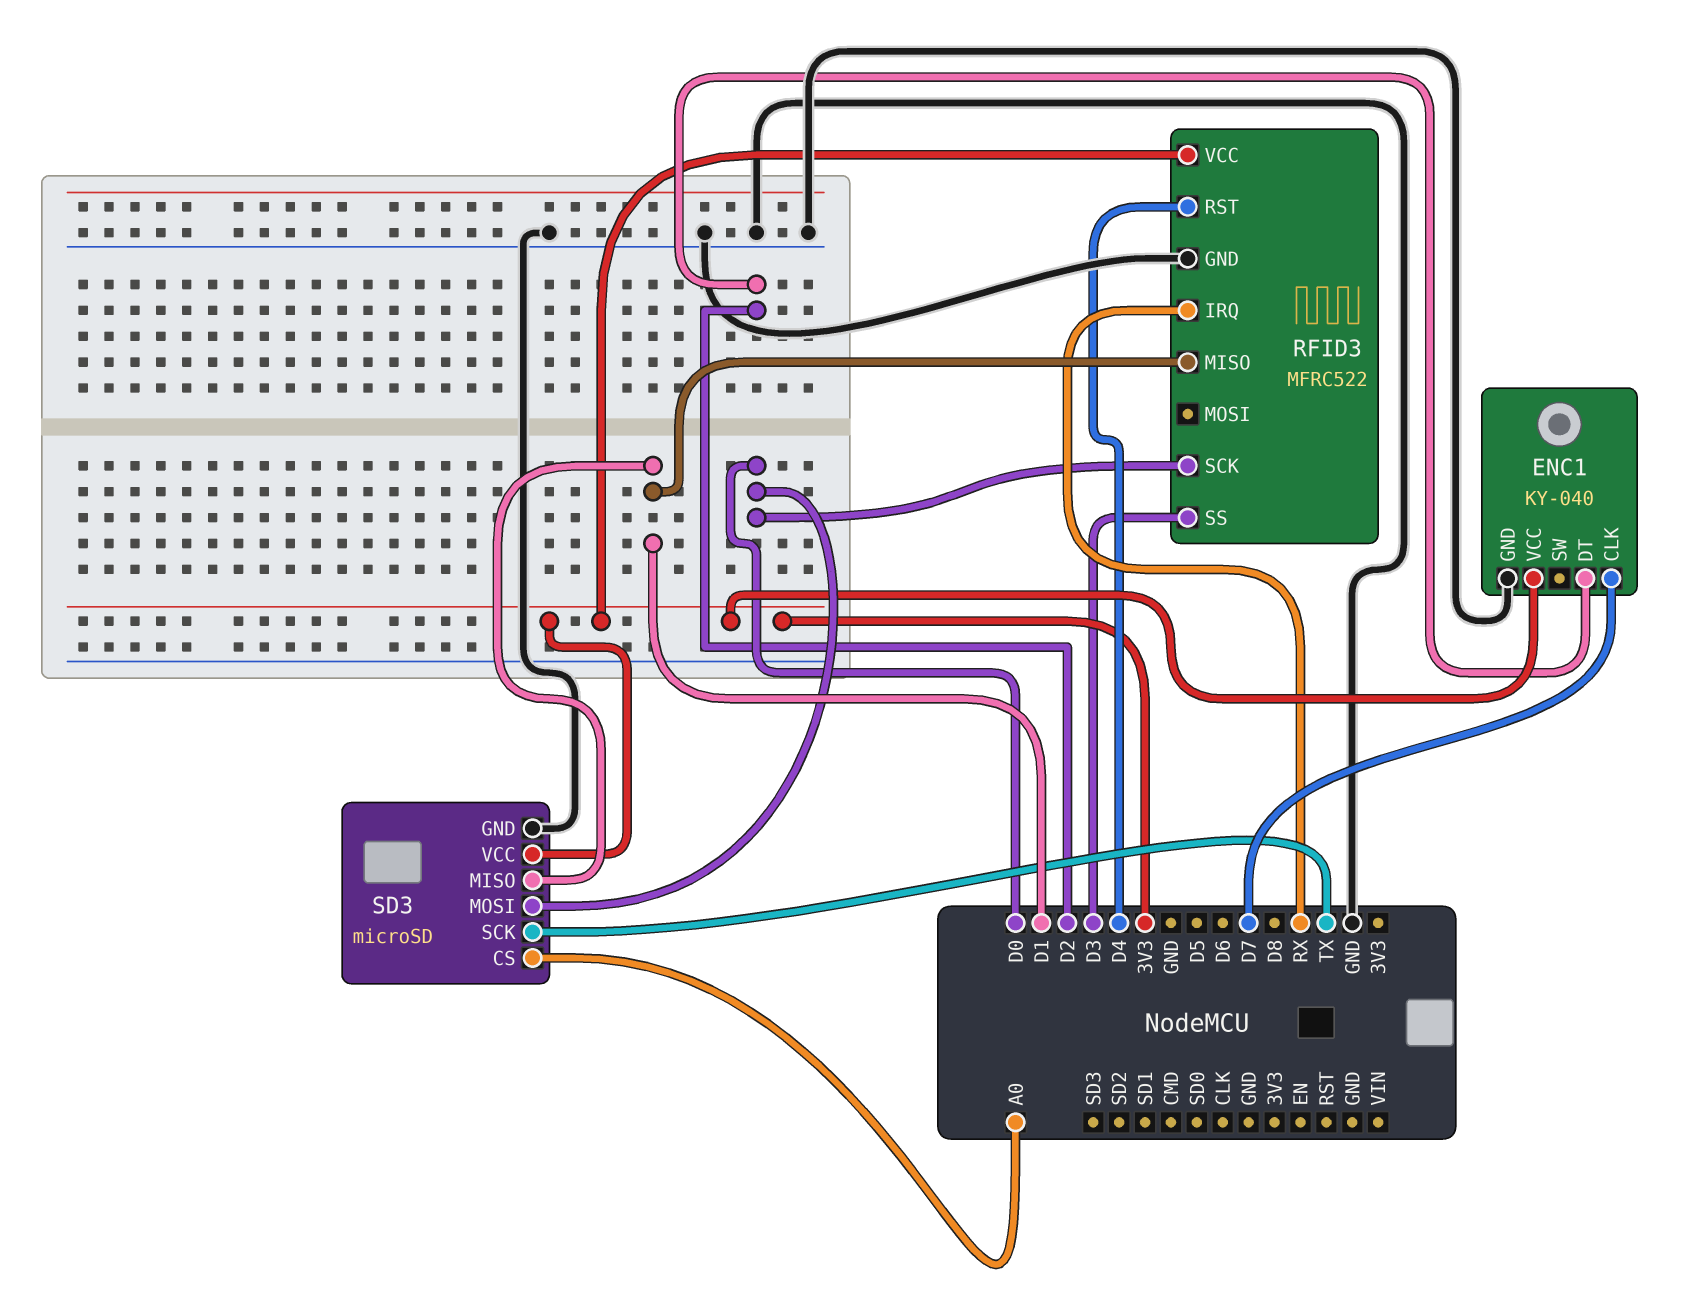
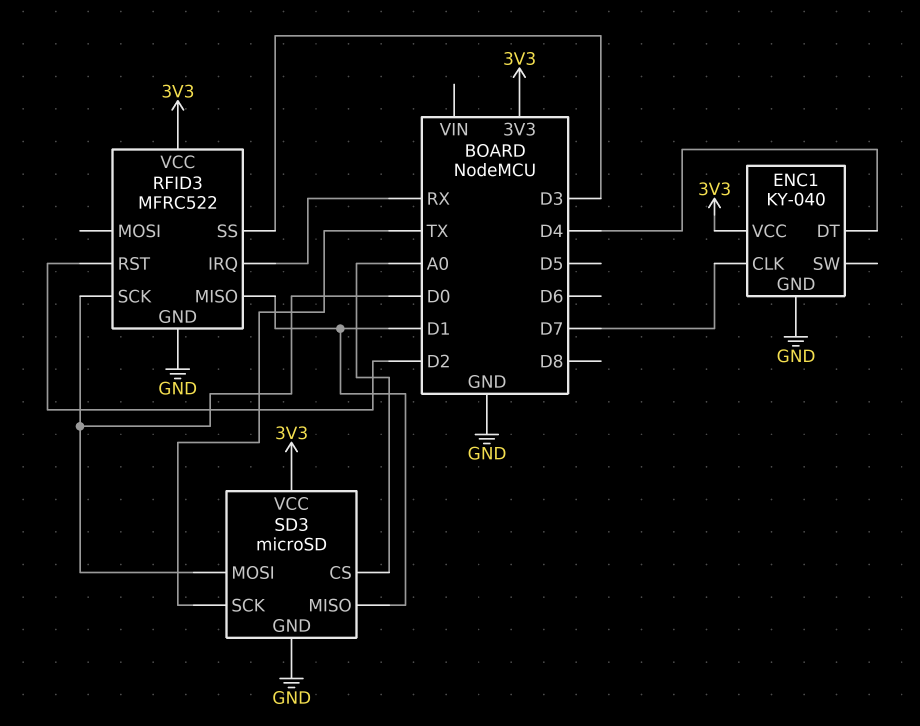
ENC1 pin DT: D2 -> D4
RFID3 pin RST: D4 -> D2

